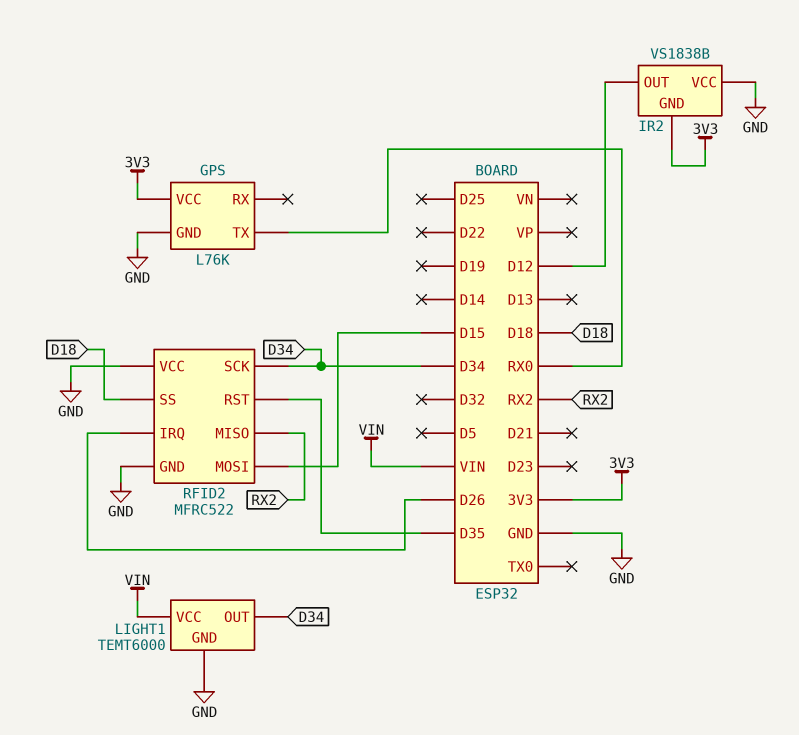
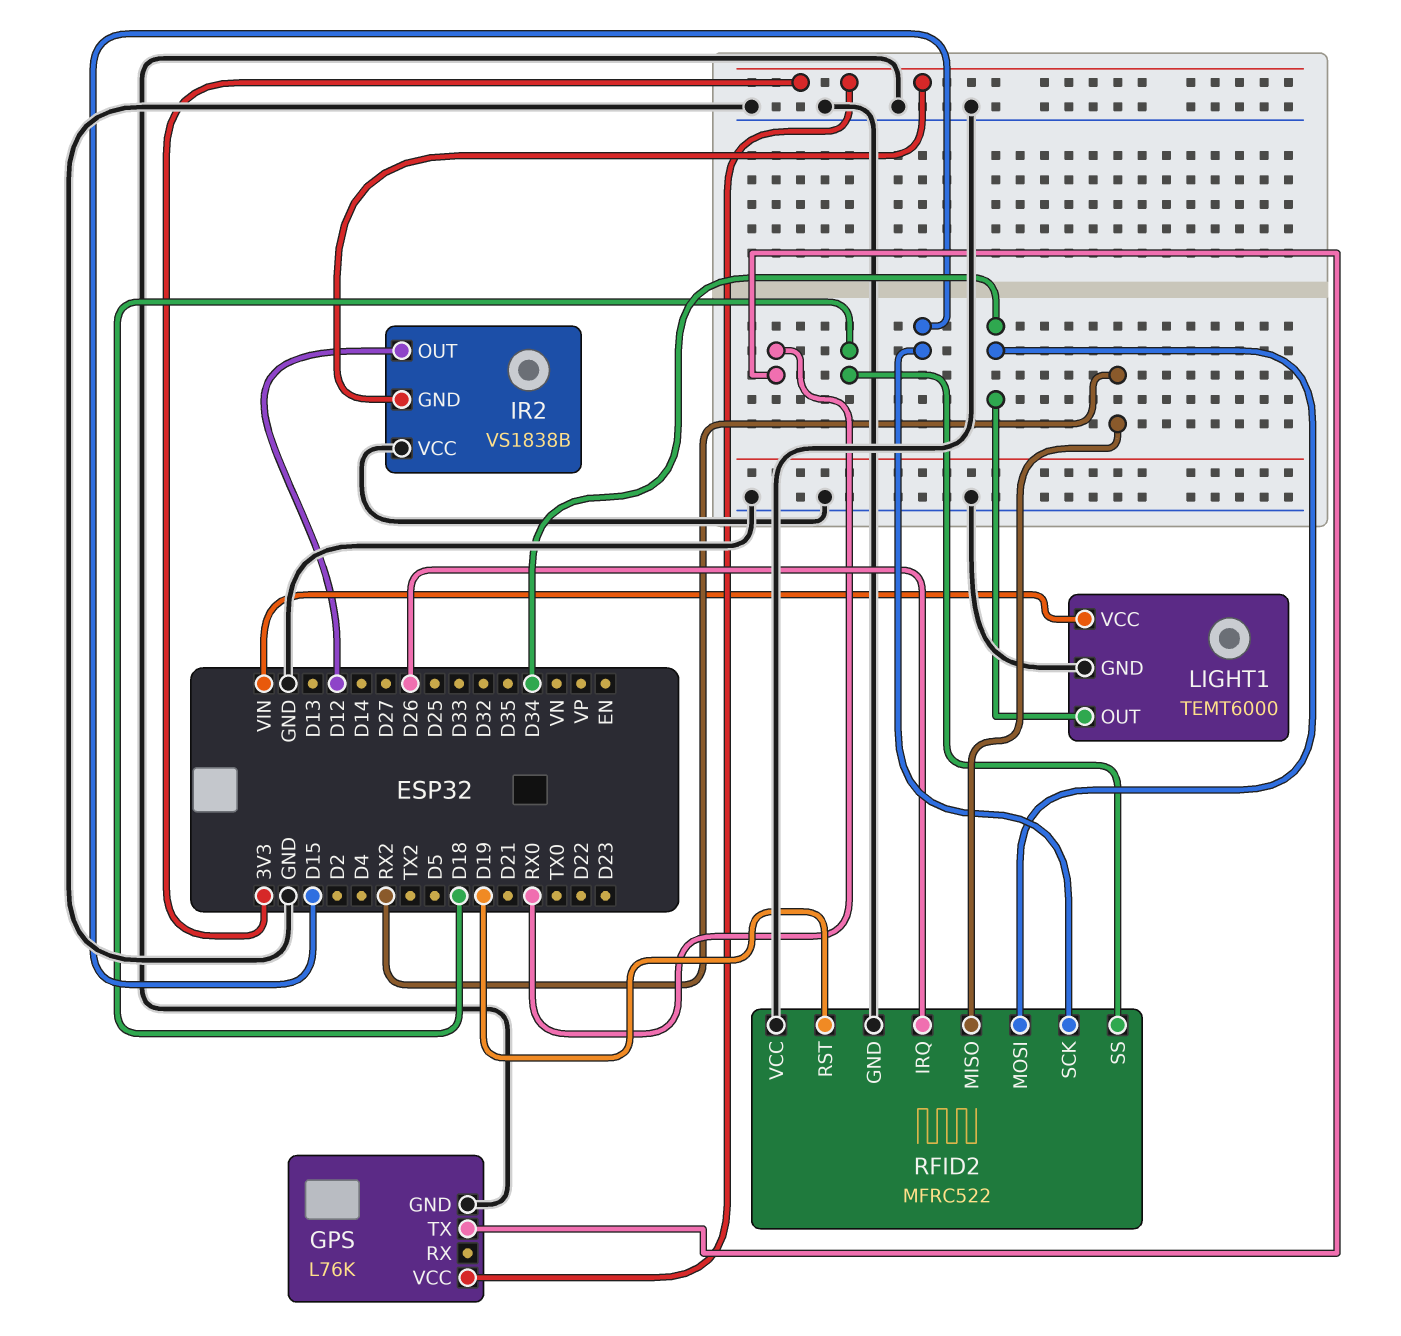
RFID2 pin MOSI: D15 -> D34
RFID2 pin RST: D35 -> D19
RFID2 pin SCK: D34 -> D15

